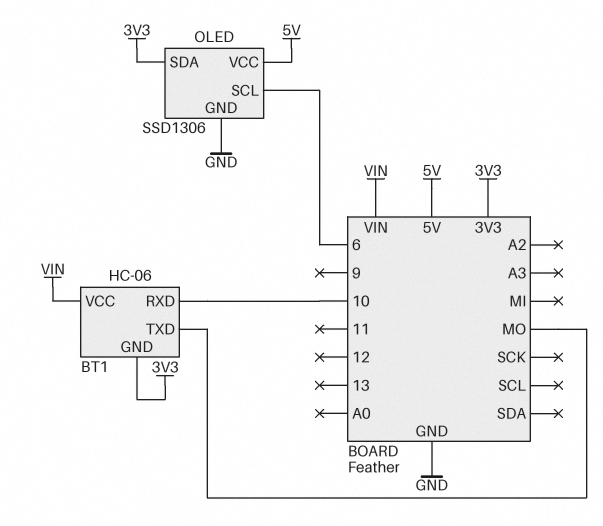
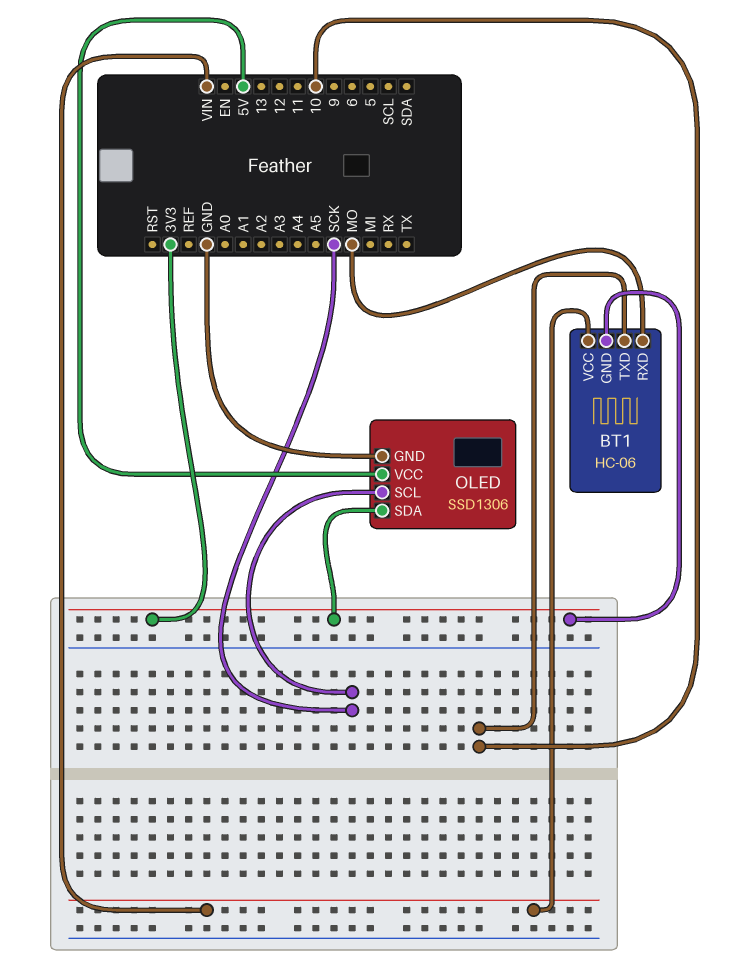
BT1 pin RXD: 10 -> MO
BT1 pin TXD: MO -> 10
OLED pin SCL: 6 -> SCK

